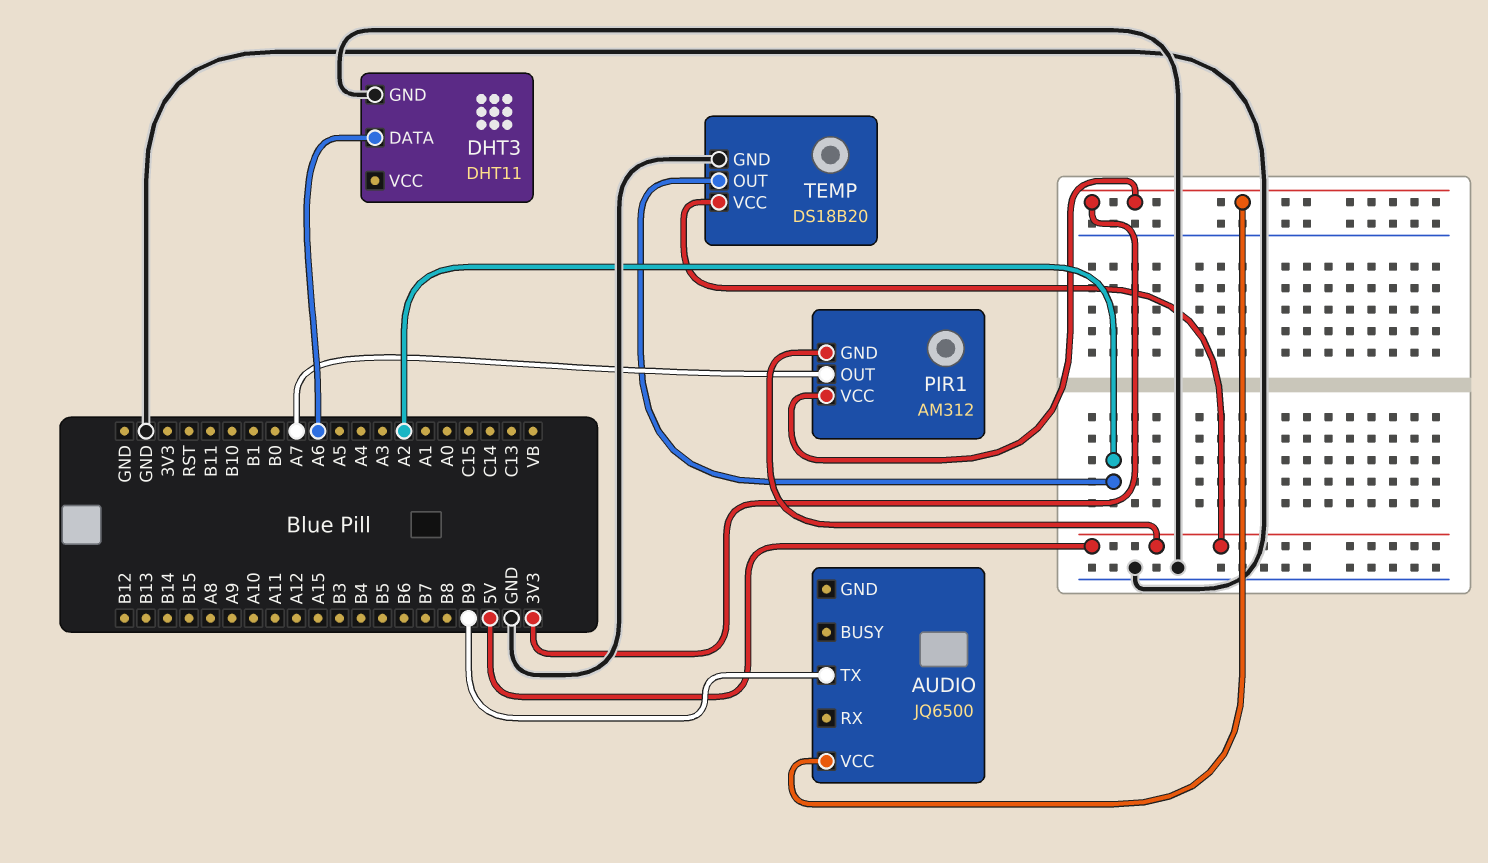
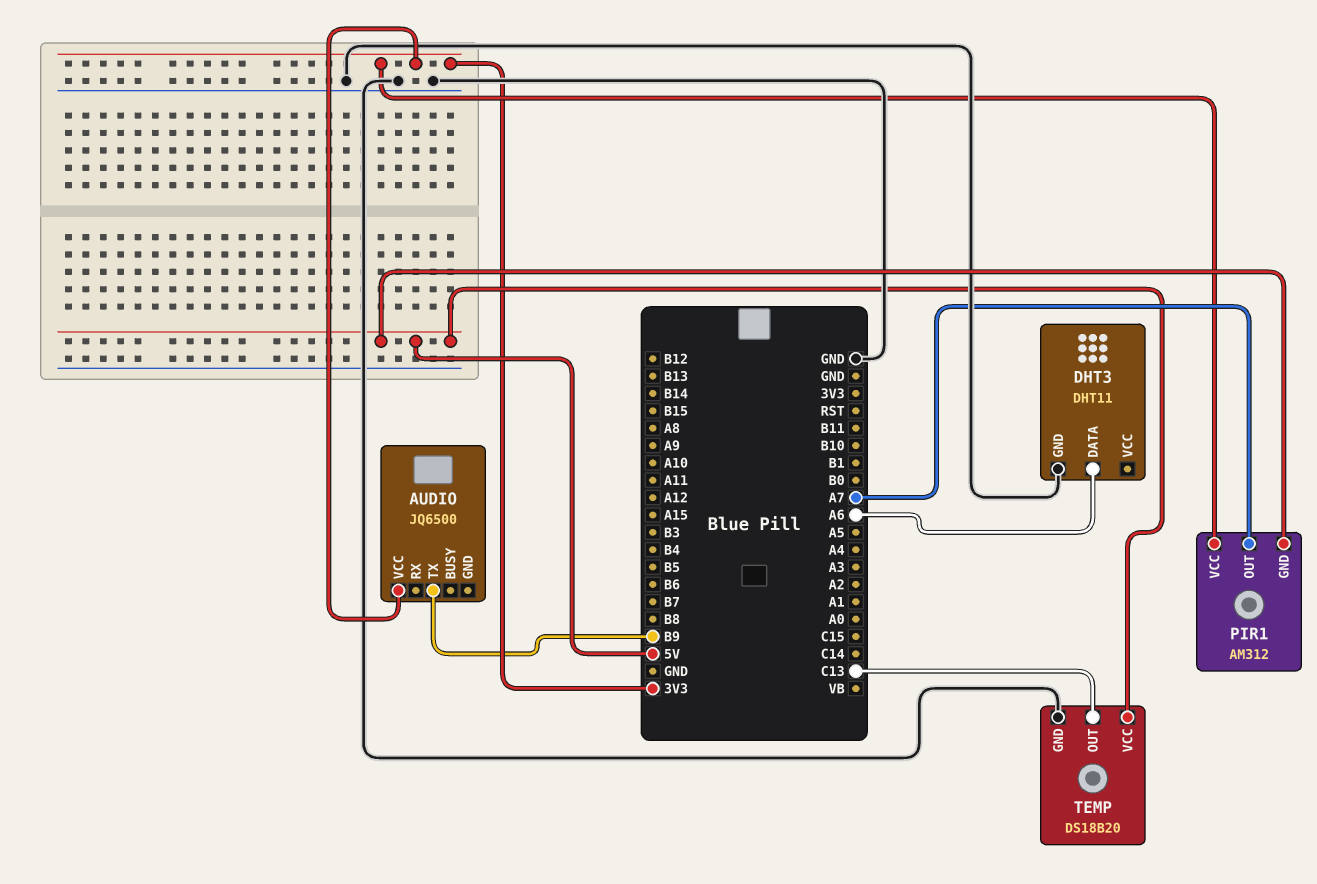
TEMP pin OUT: A2 -> C13

